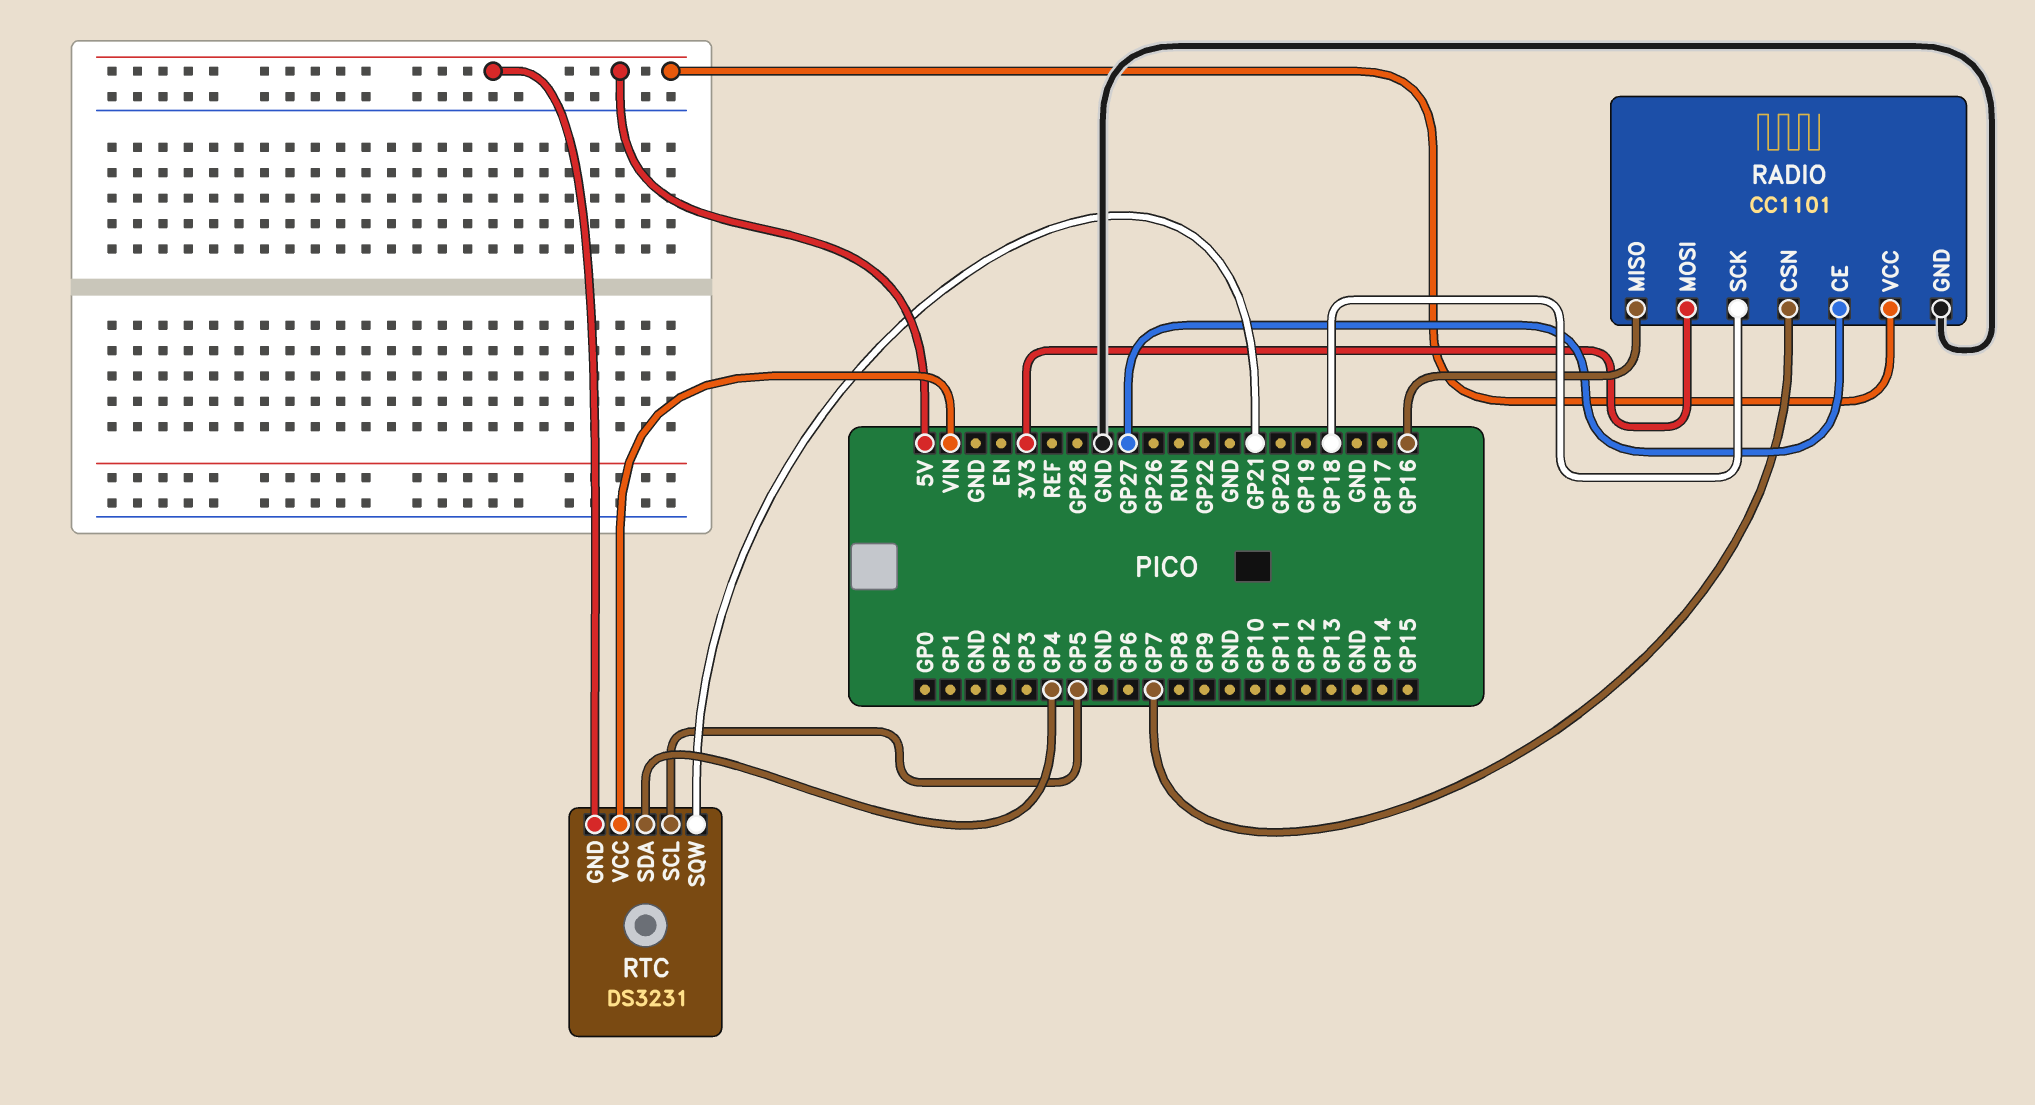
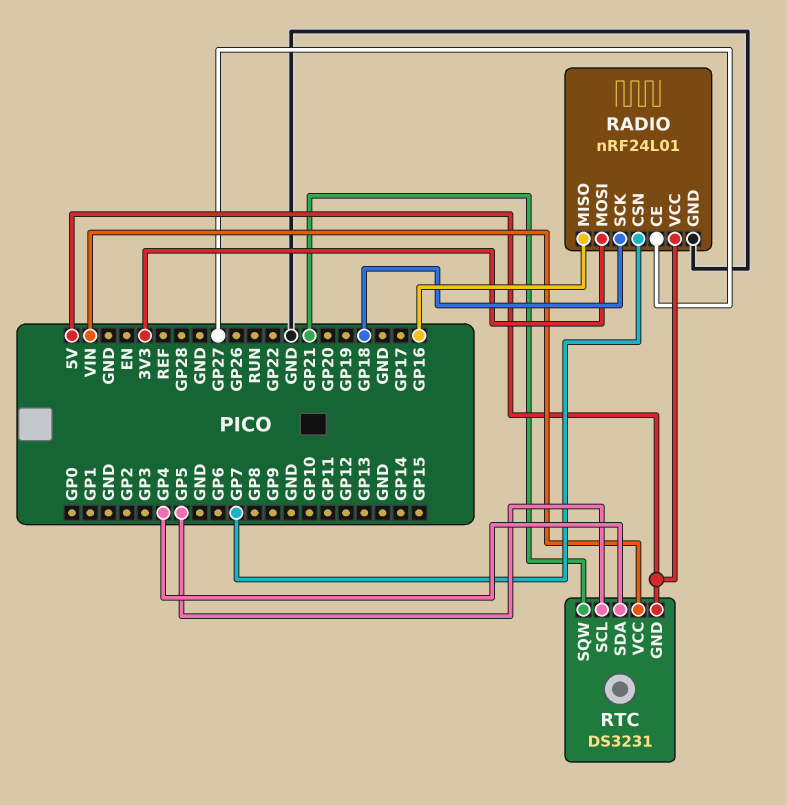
RADIO: CC1101 -> nRF24L01

